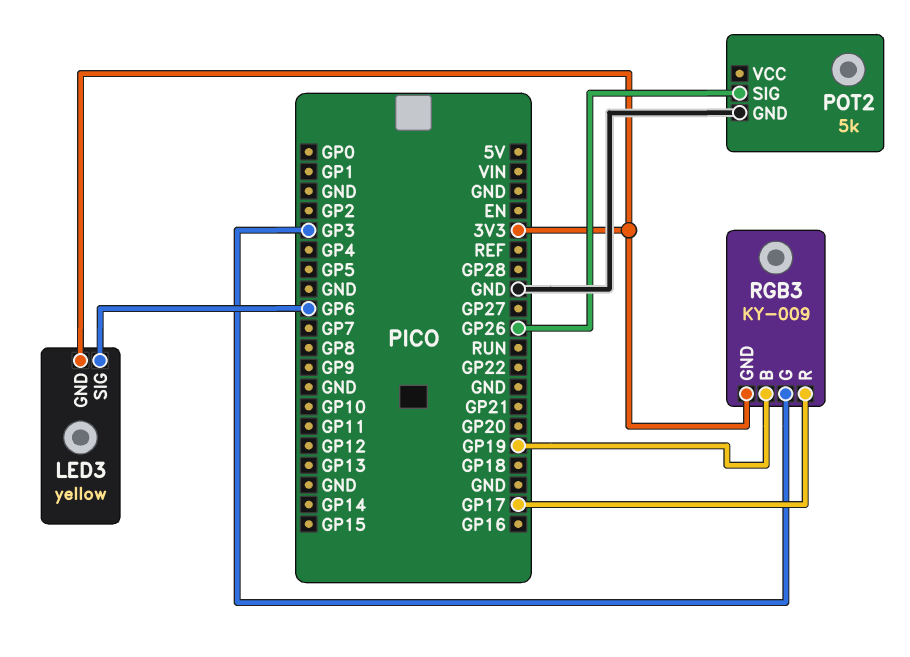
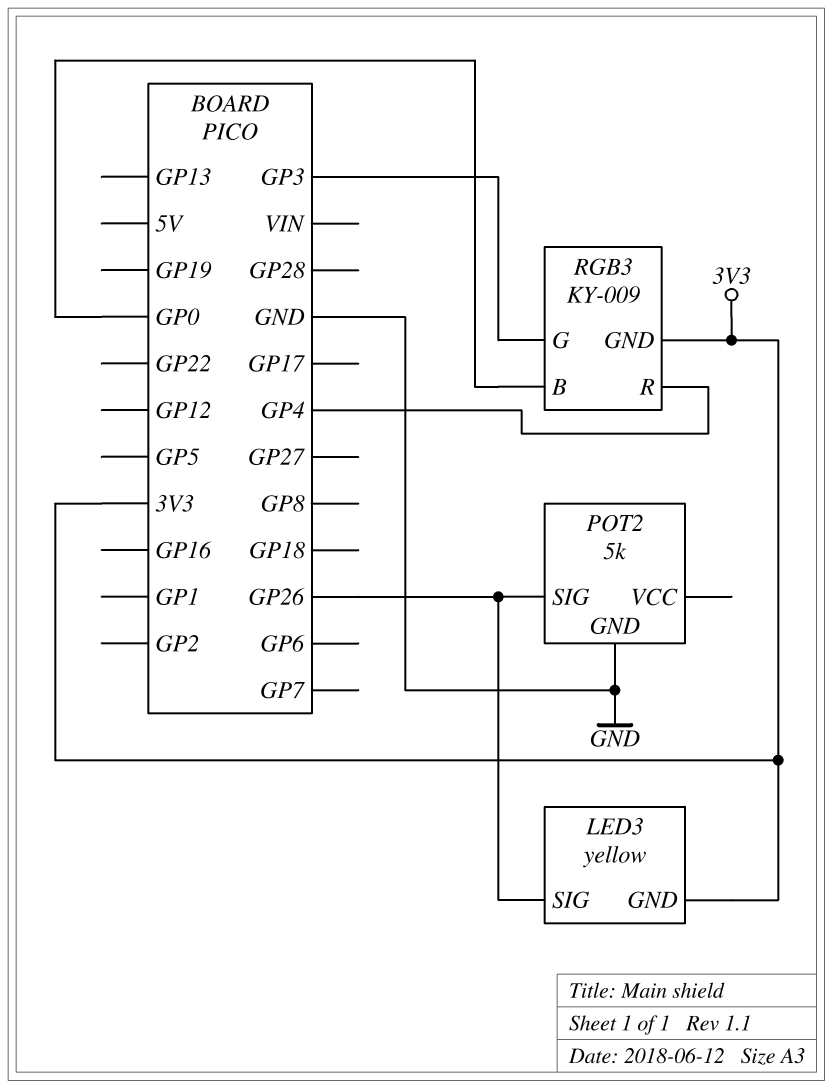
LED3 pin SIG: GP6 -> GP26
RGB3 pin B: GP19 -> GP0
RGB3 pin R: GP17 -> GP4

